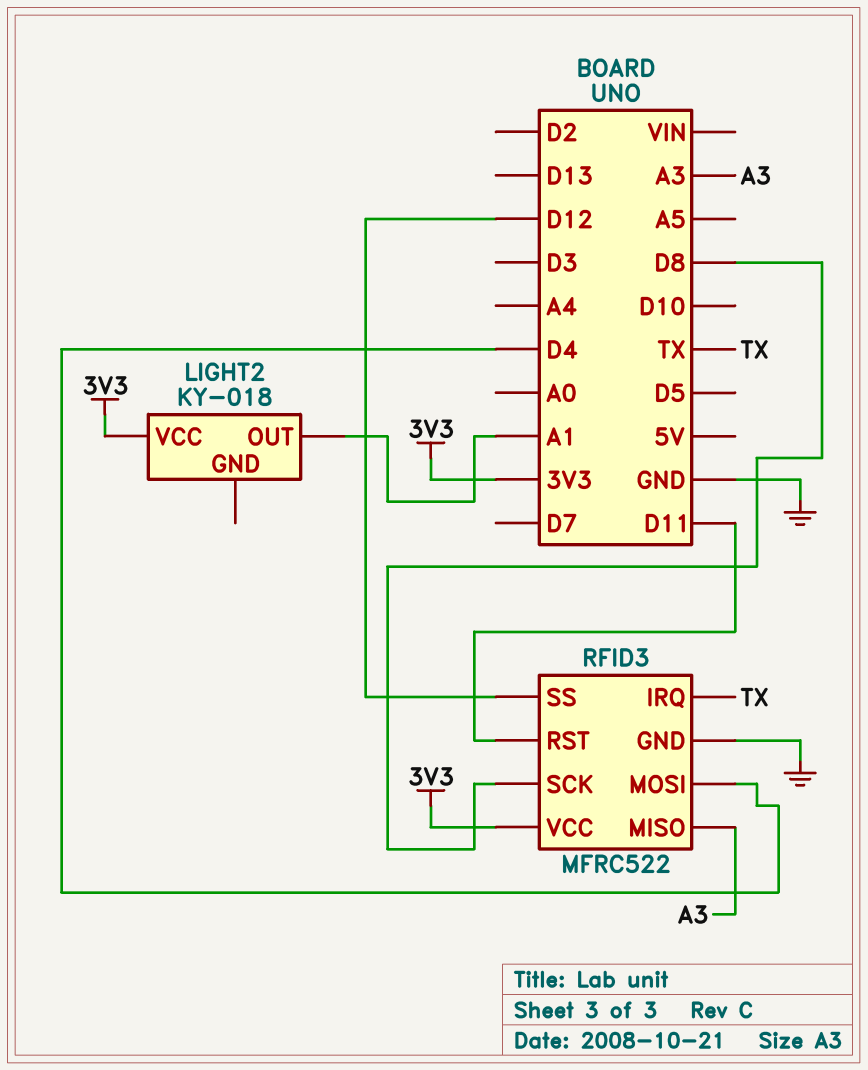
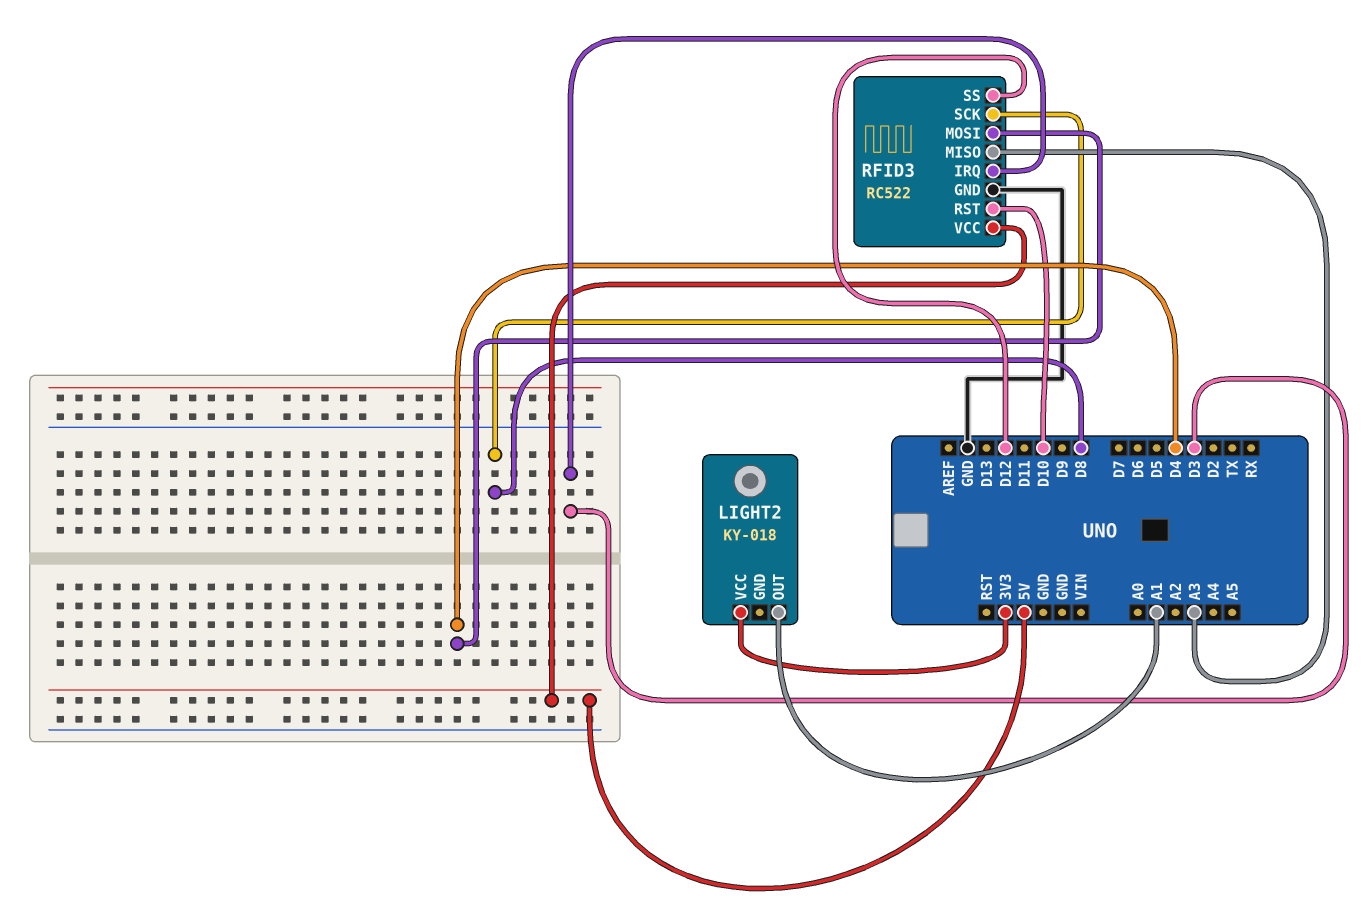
RFID3: MFRC522 -> RC522
RFID3 pin IRQ: TX -> D3
RFID3 pin RST: D11 -> D10
RFID3 pin VCC: 3V3 -> 5V

